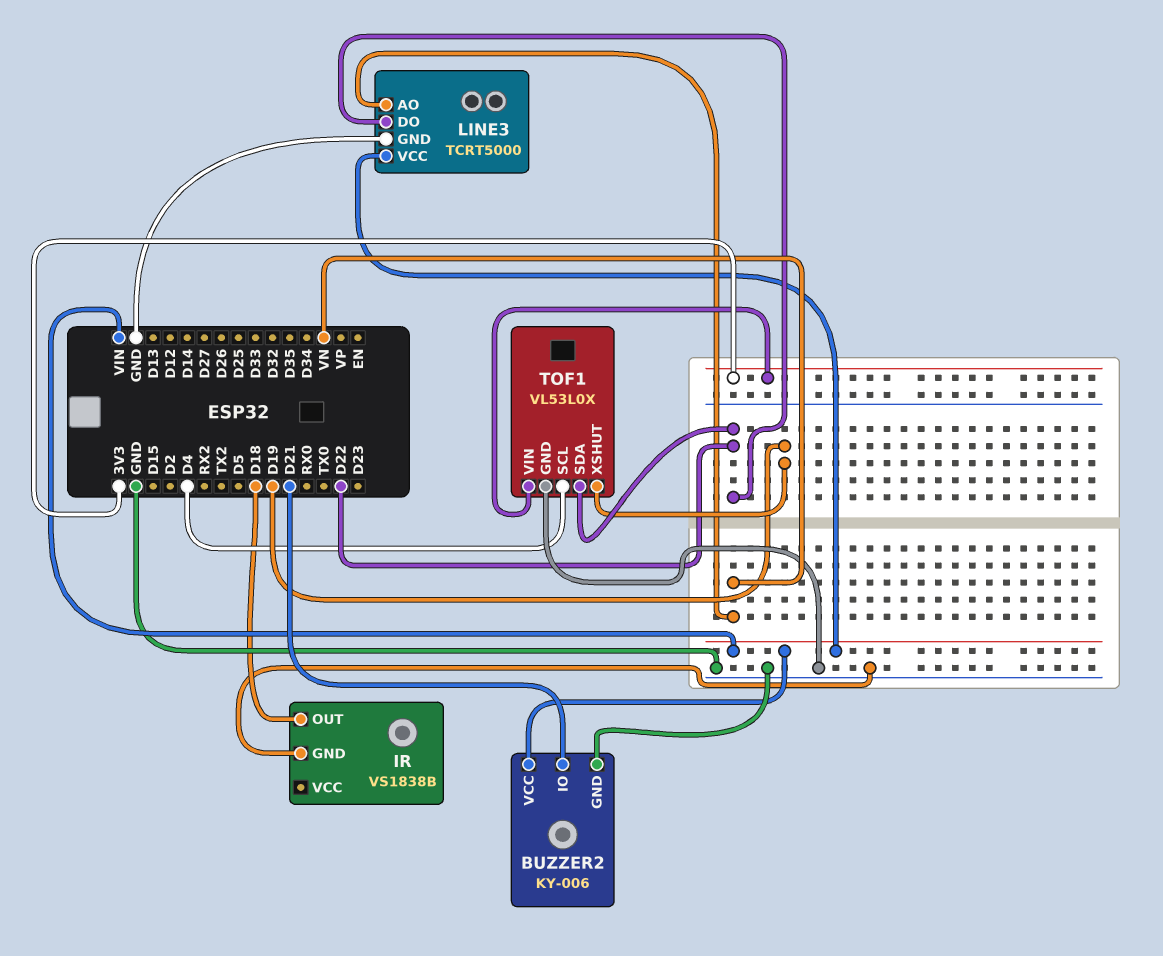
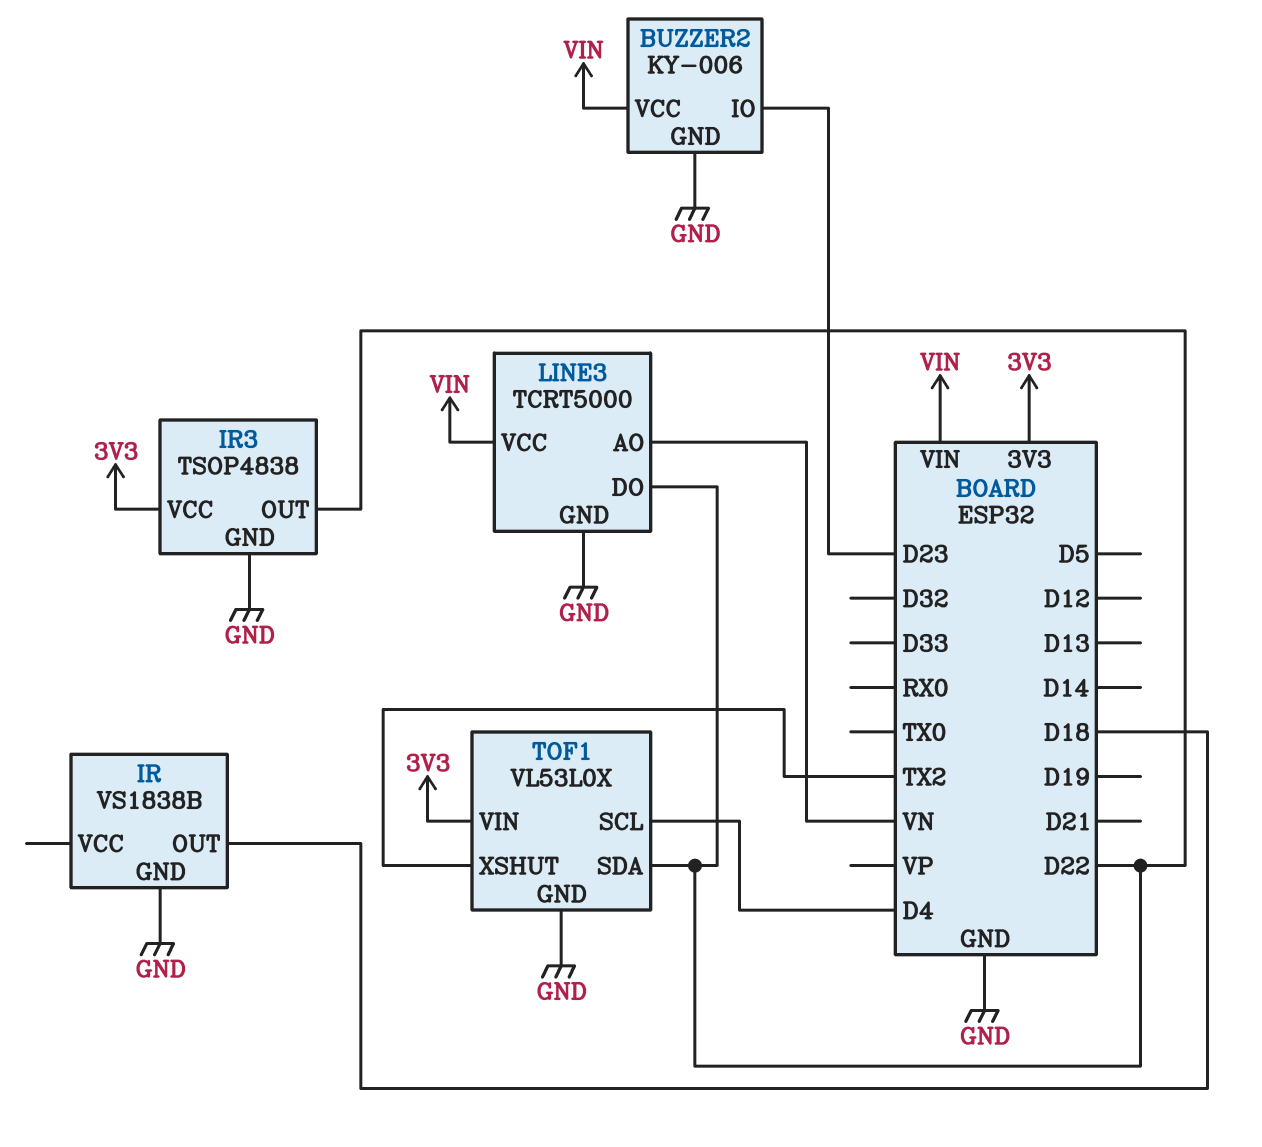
BUZZER2 pin IO: D21 -> D23
IR3: none -> TSOP4838
IR3 pin GND: none -> GND
IR3 pin OUT: none -> D22
IR3 pin VCC: none -> 3V3
TOF1 pin XSHUT: D19 -> TX2

